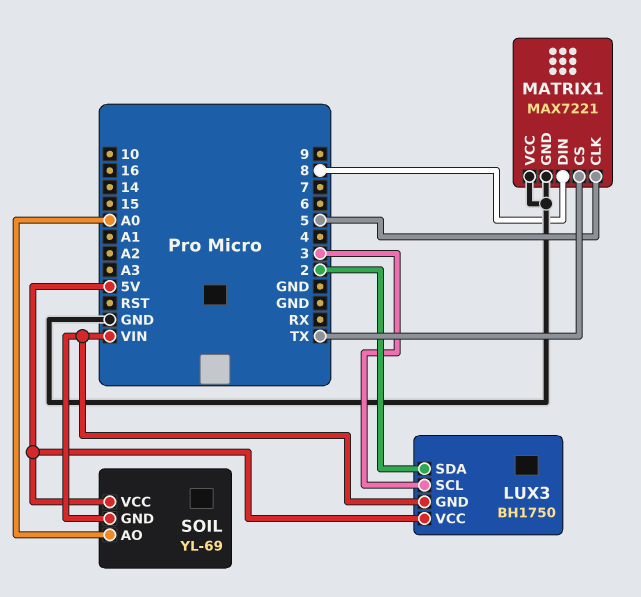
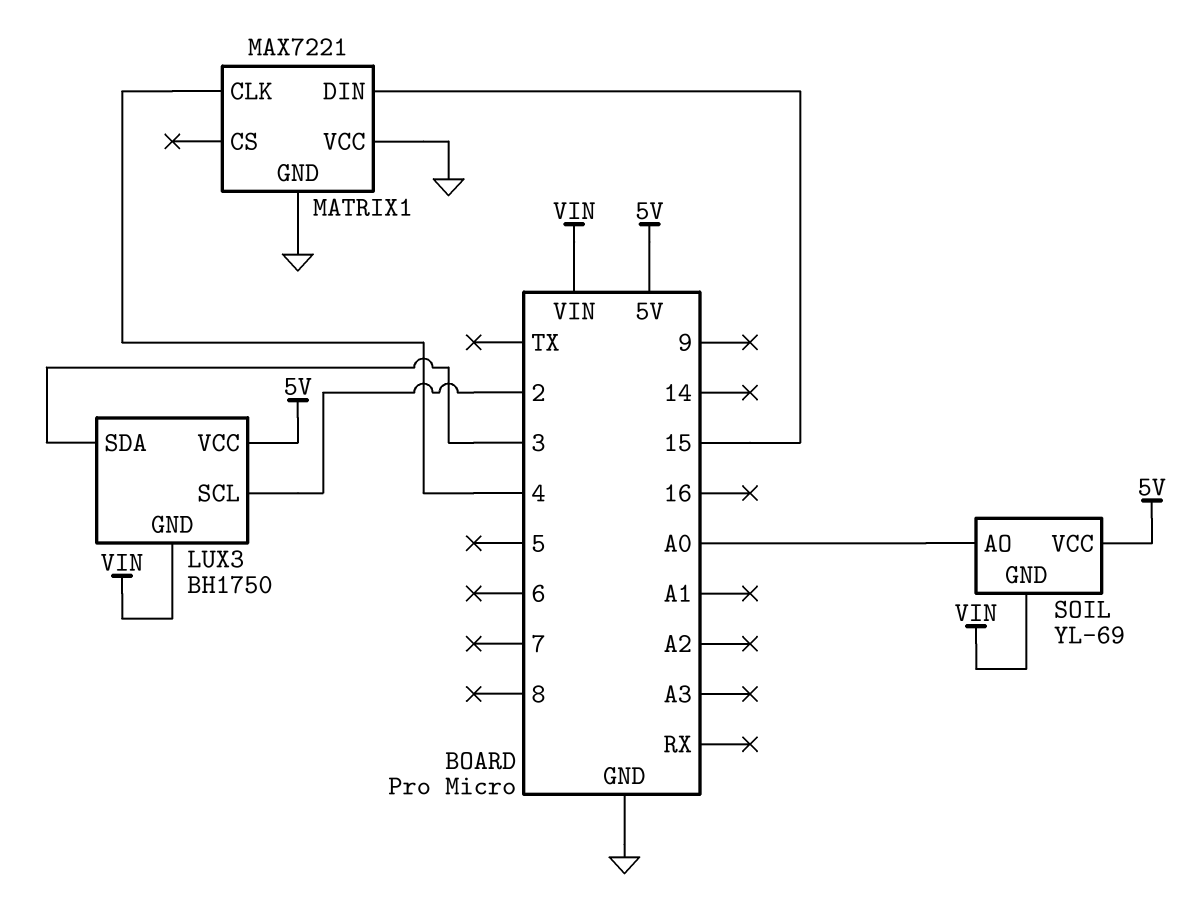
LUX3 pin SCL: 3 -> 2
LUX3 pin SDA: 2 -> 3
MATRIX1 pin CLK: 5 -> 4
MATRIX1 pin CS: TX -> none
MATRIX1 pin DIN: 8 -> 15

